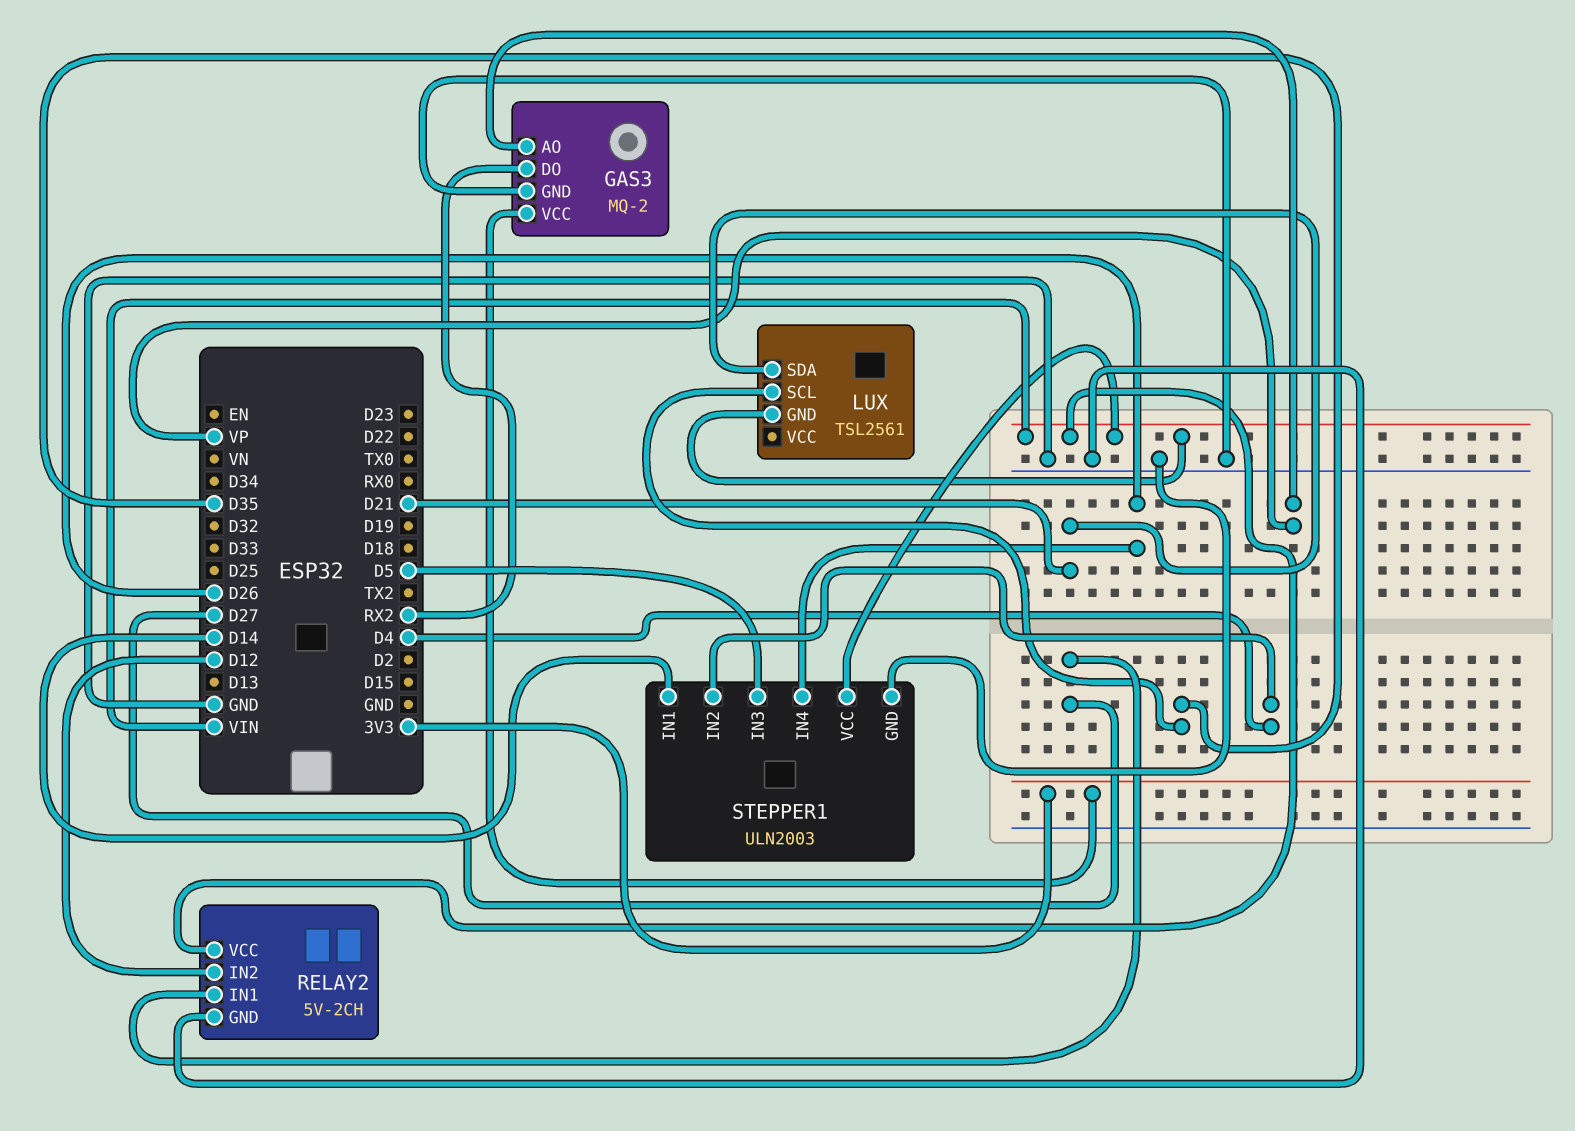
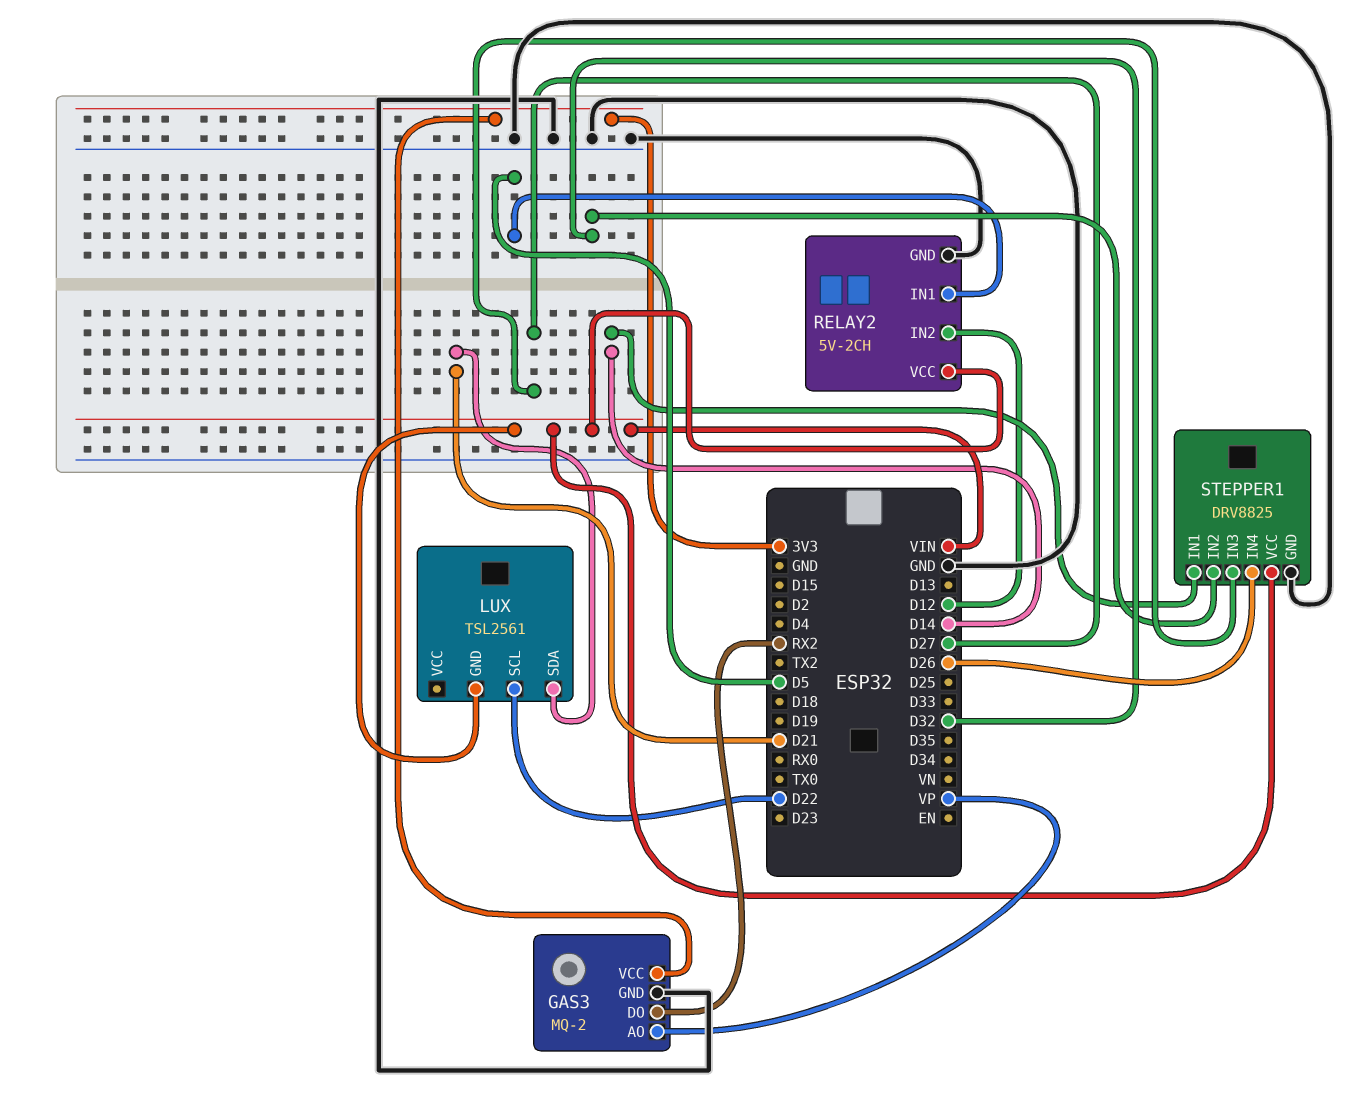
LUX pin SCL: D35 -> D22
RELAY2 pin IN1: D27 -> D5
STEPPER1: ULN2003 -> DRV8825
STEPPER1 pin IN2: D4 -> D32
STEPPER1 pin IN3: D5 -> D27

